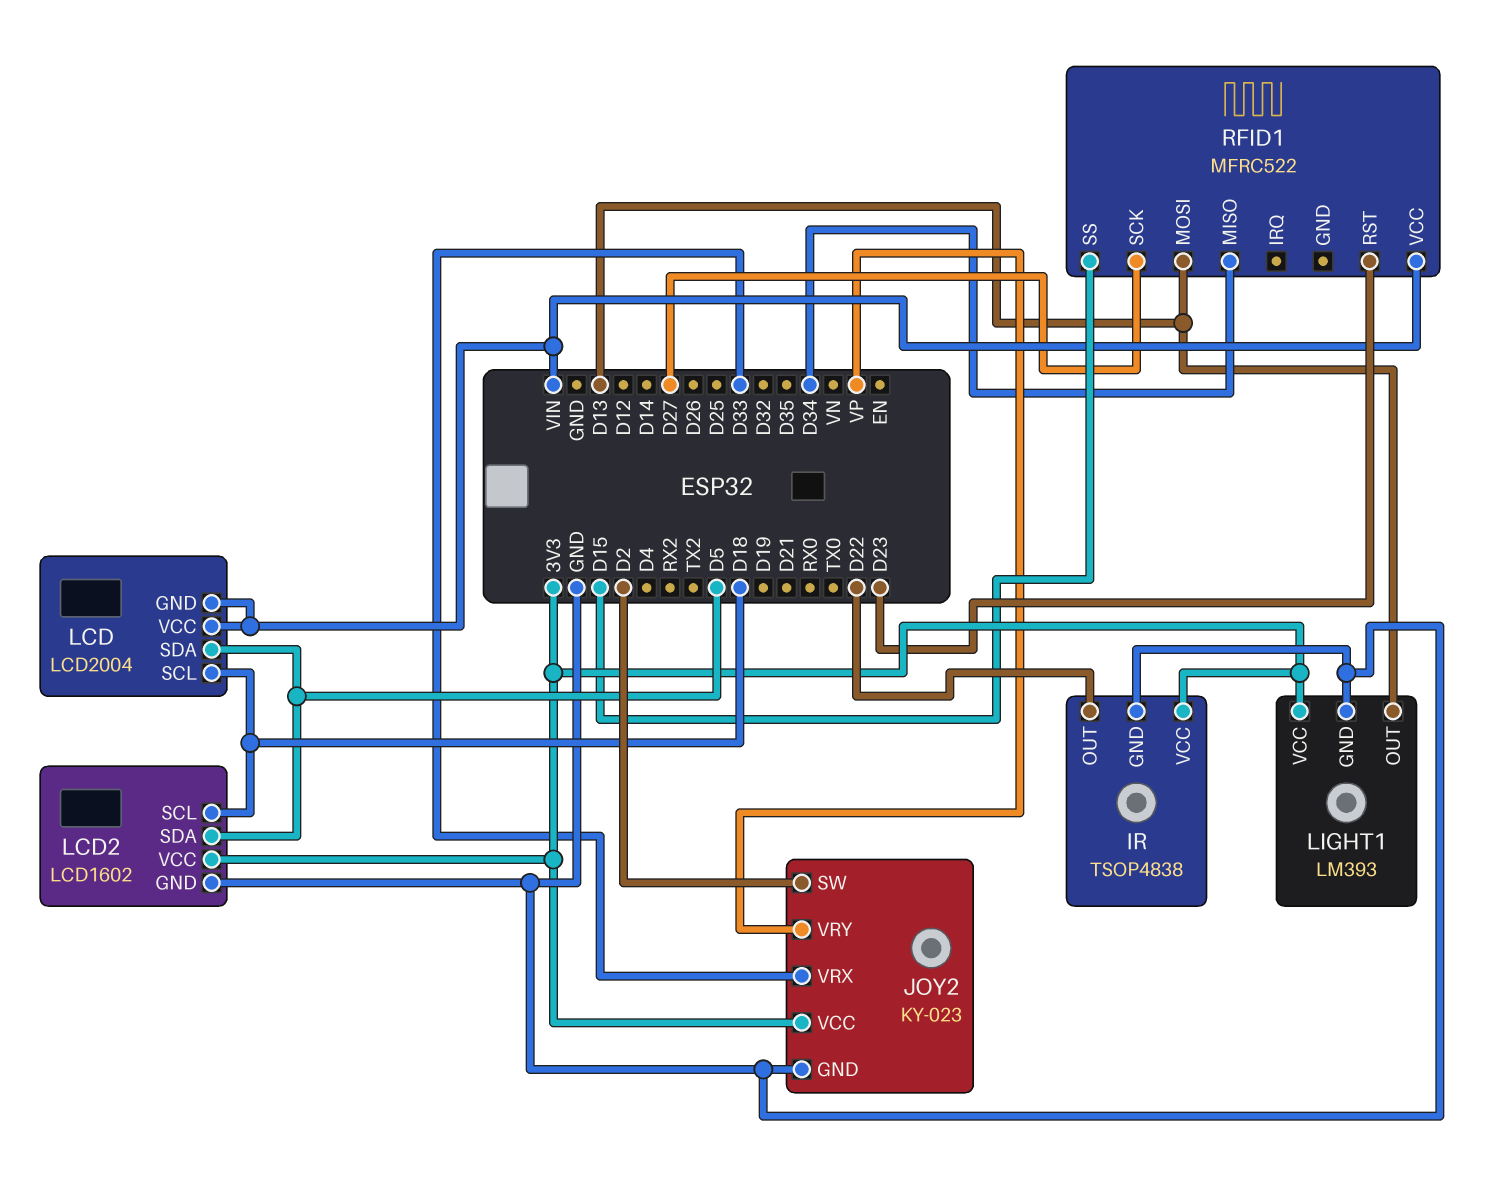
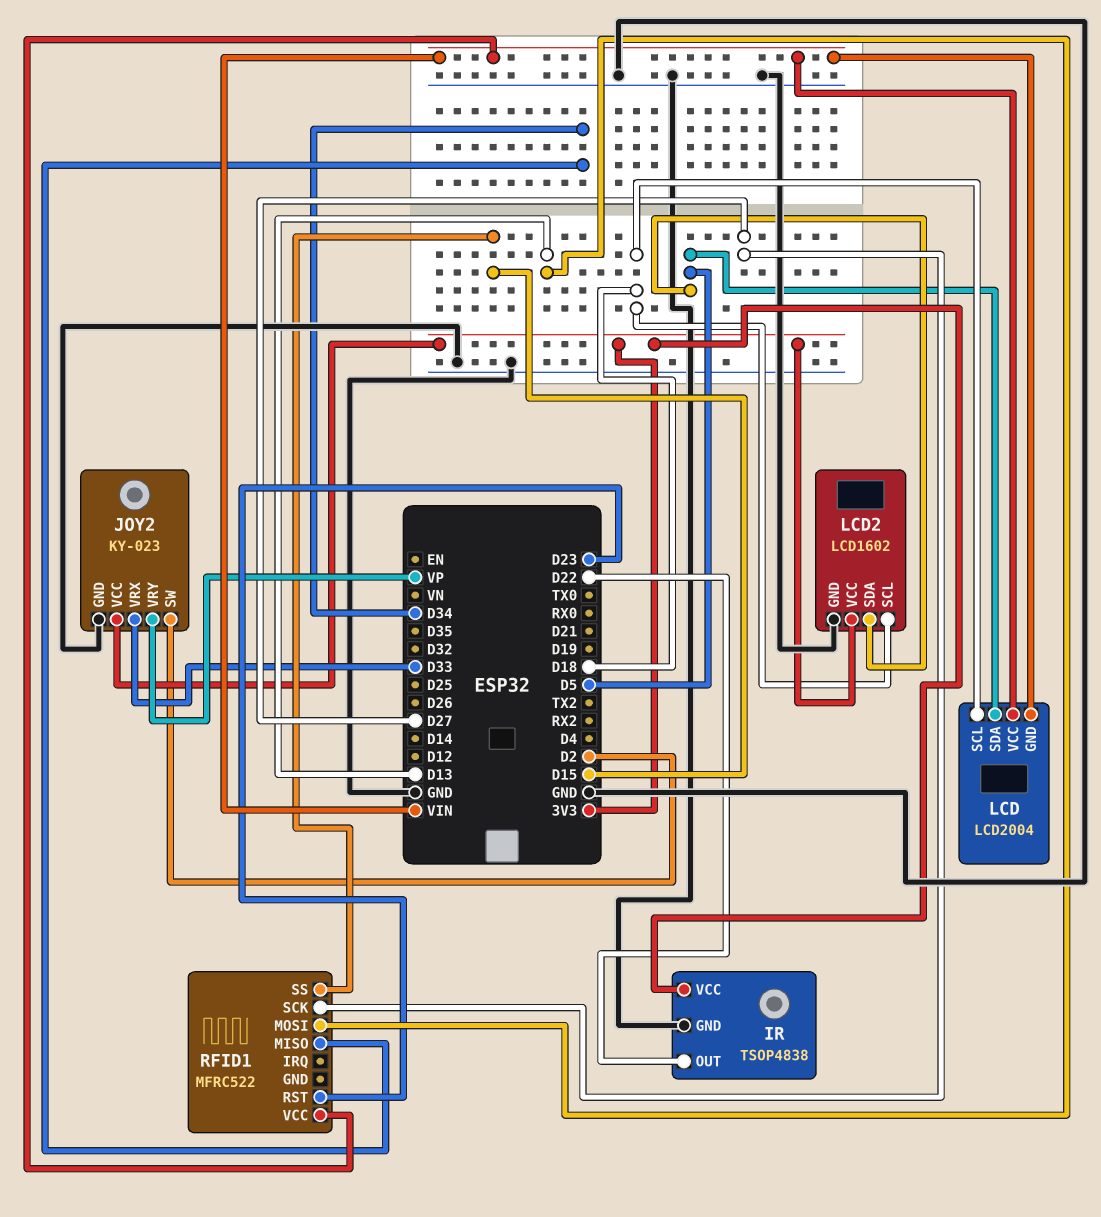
LIGHT1: LM393 -> none
LIGHT1 pin GND: GND -> none
LIGHT1 pin OUT: D13 -> none
LIGHT1 pin VCC: 3V3 -> none

